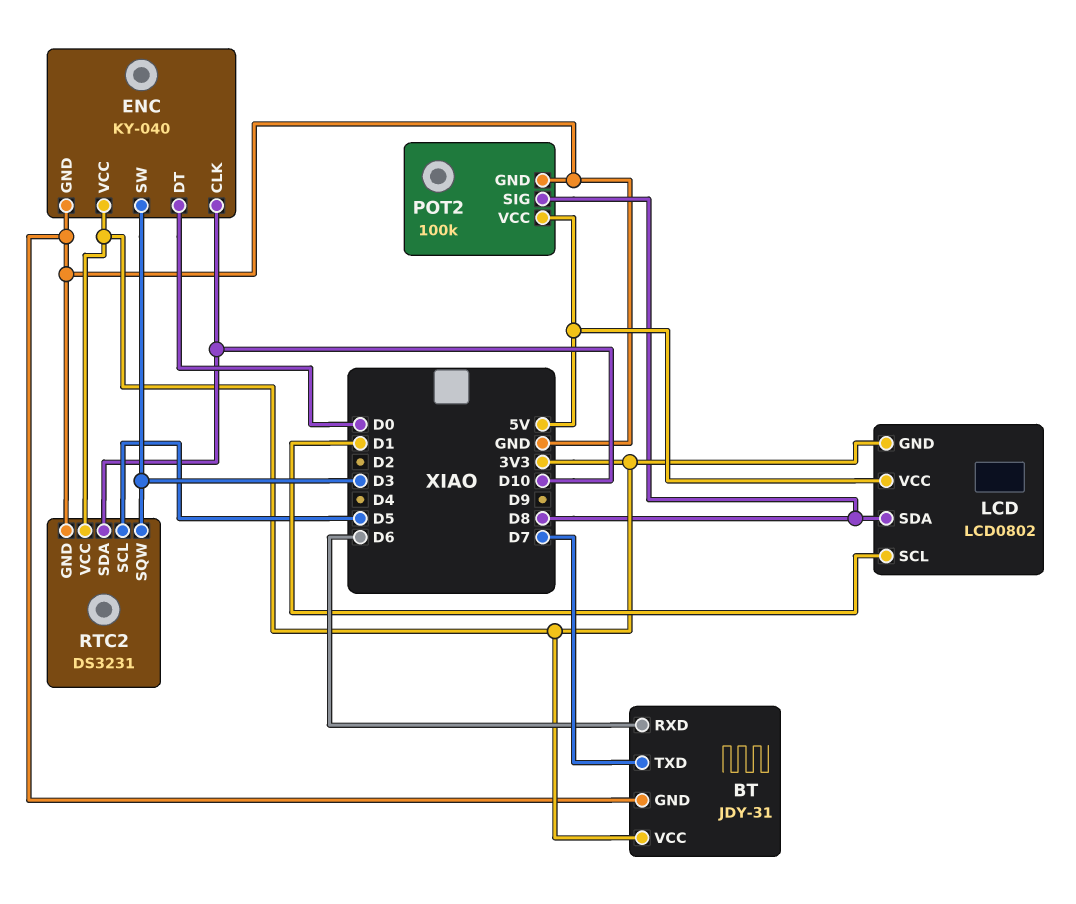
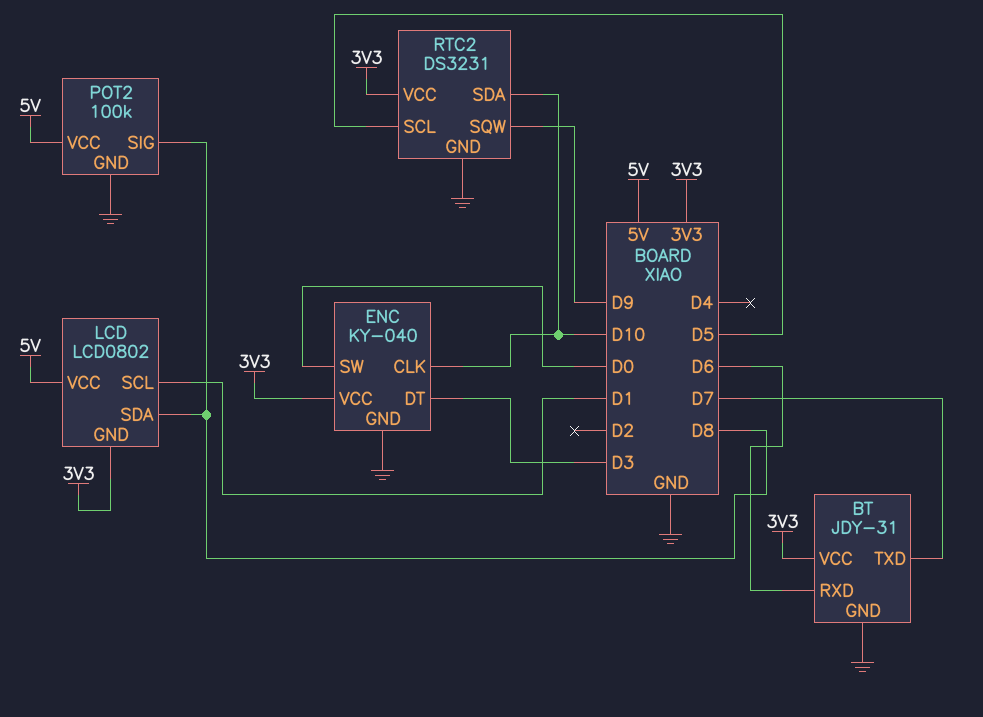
ENC pin DT: D0 -> D3
ENC pin SW: D3 -> D0
RTC2 pin SQW: D3 -> D9

